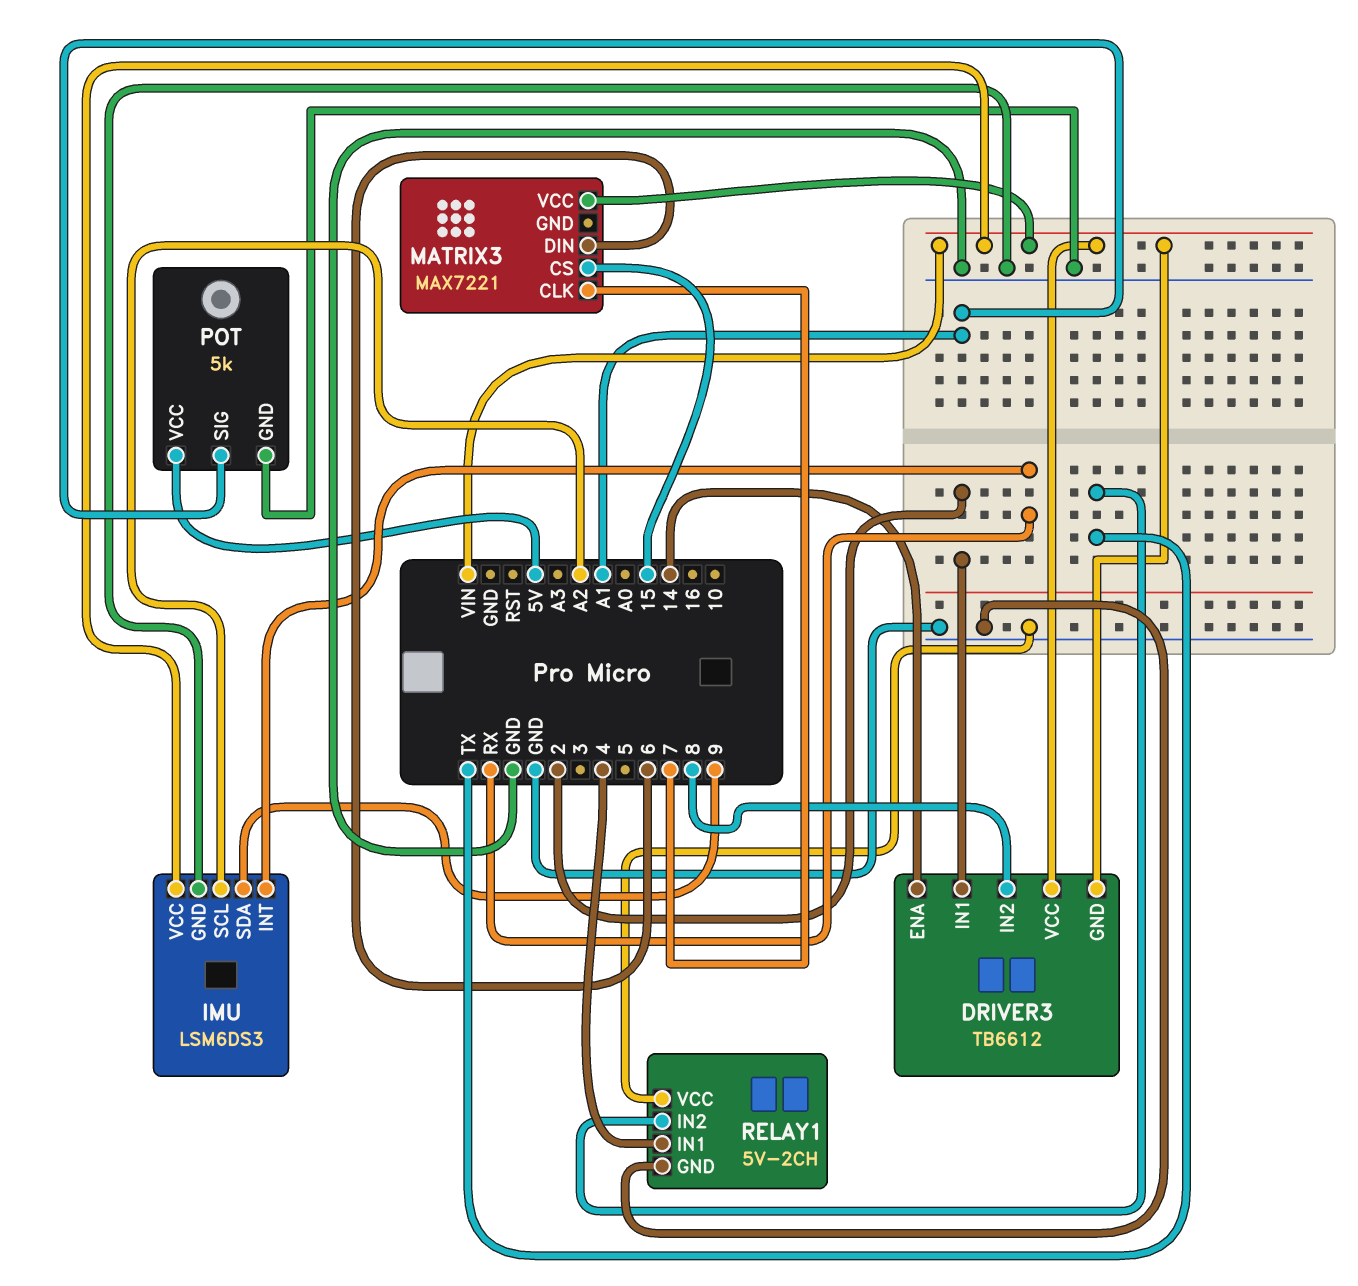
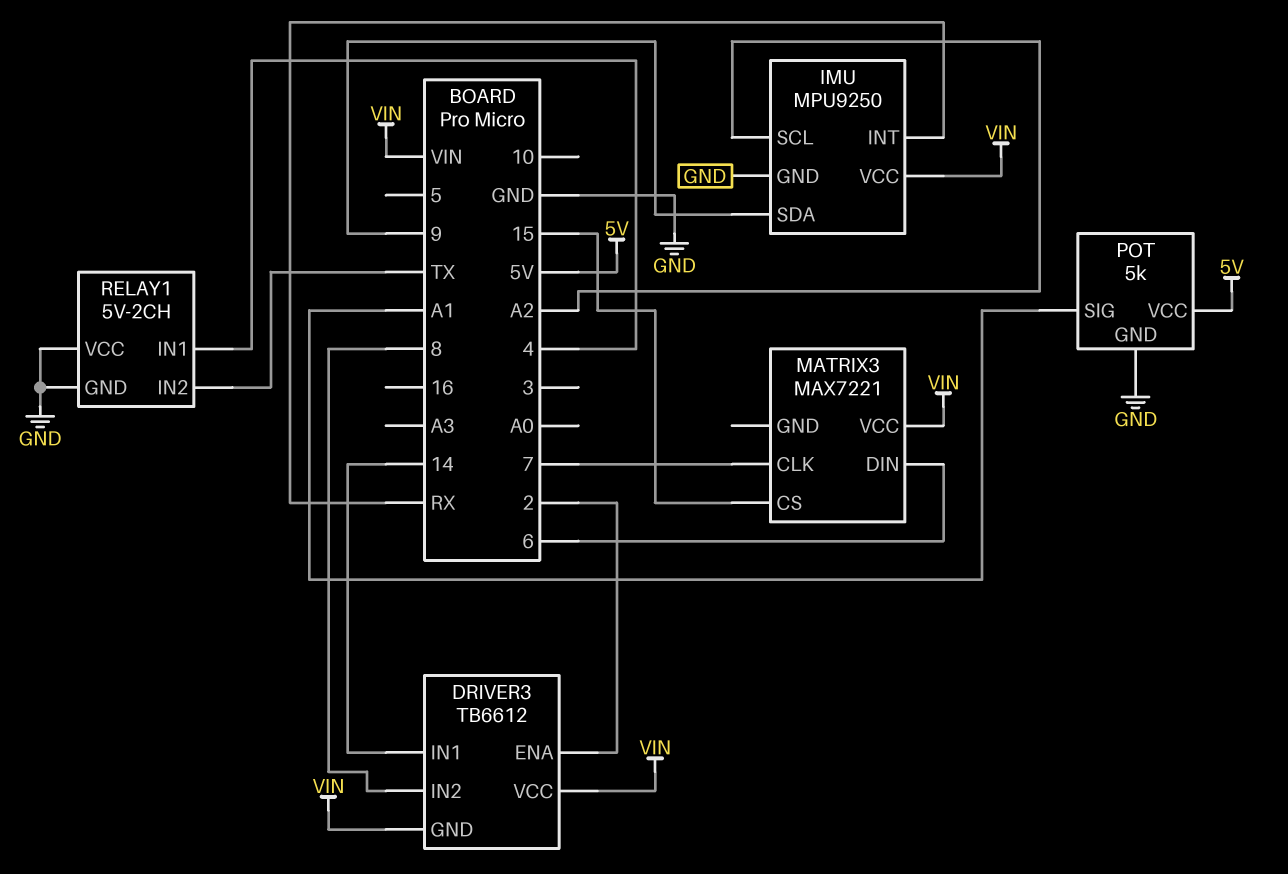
DRIVER3 pin ENA: 14 -> 2
DRIVER3 pin IN1: 2 -> 14
IMU: LSM6DS3 -> MPU9250

